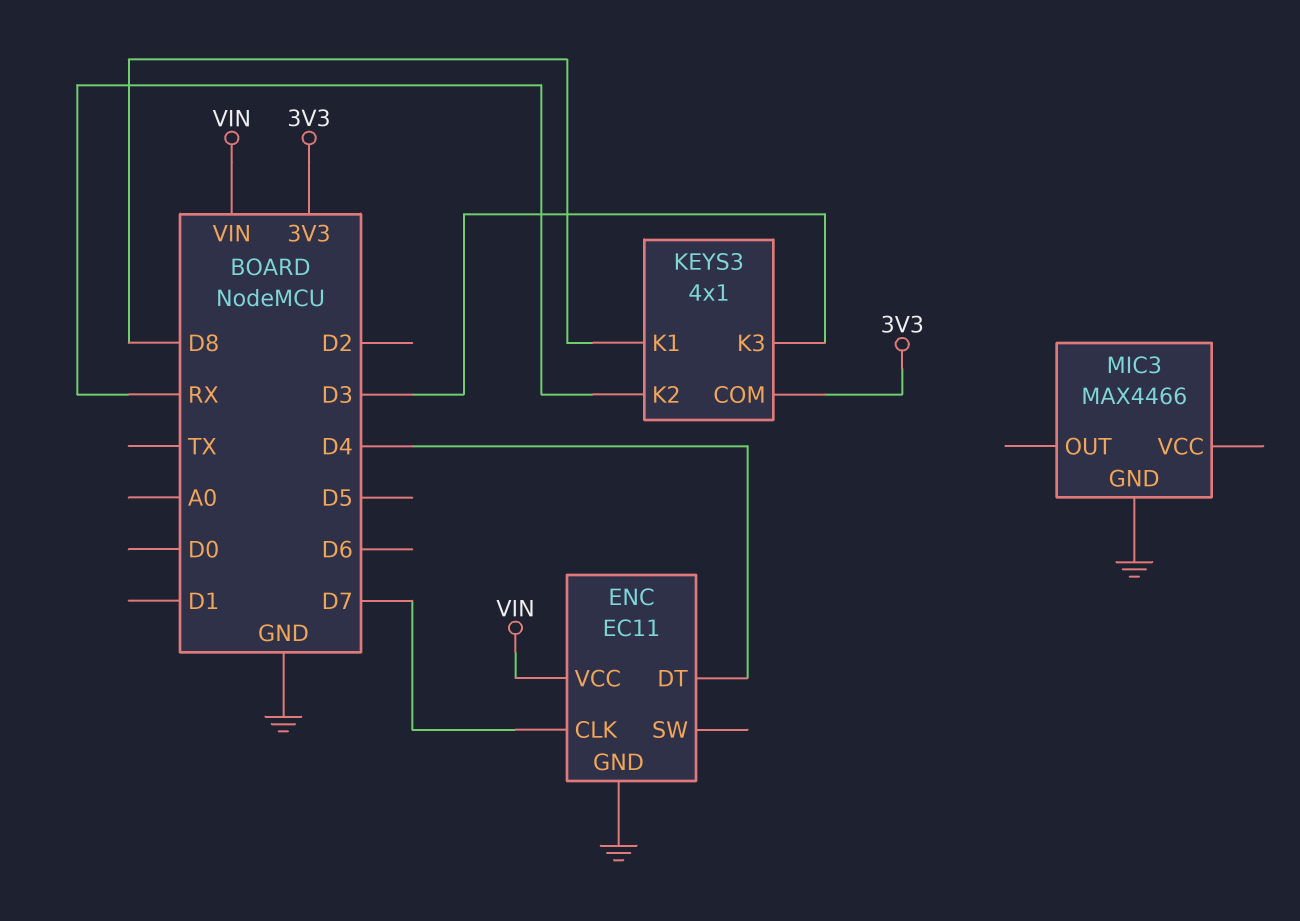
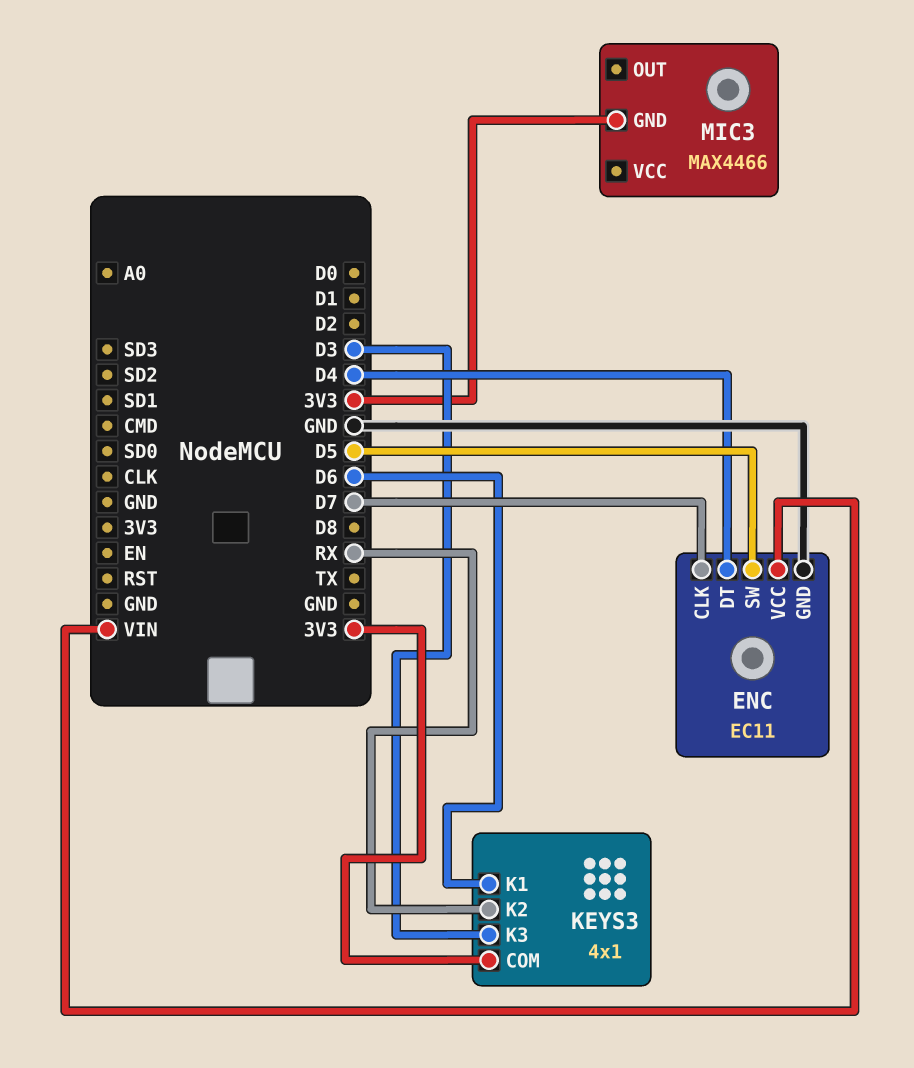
ENC pin SW: none -> D5
KEYS3 pin K1: D8 -> D6
MIC3 pin GND: GND -> 3V3

